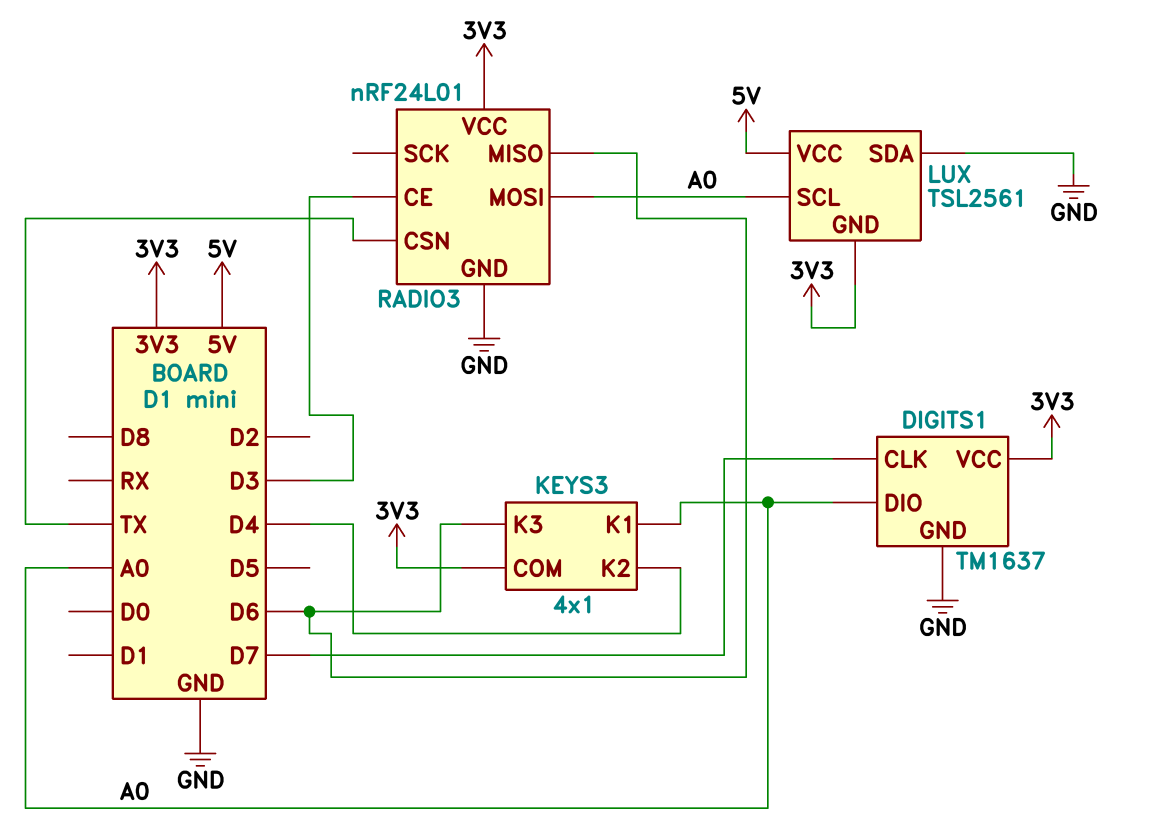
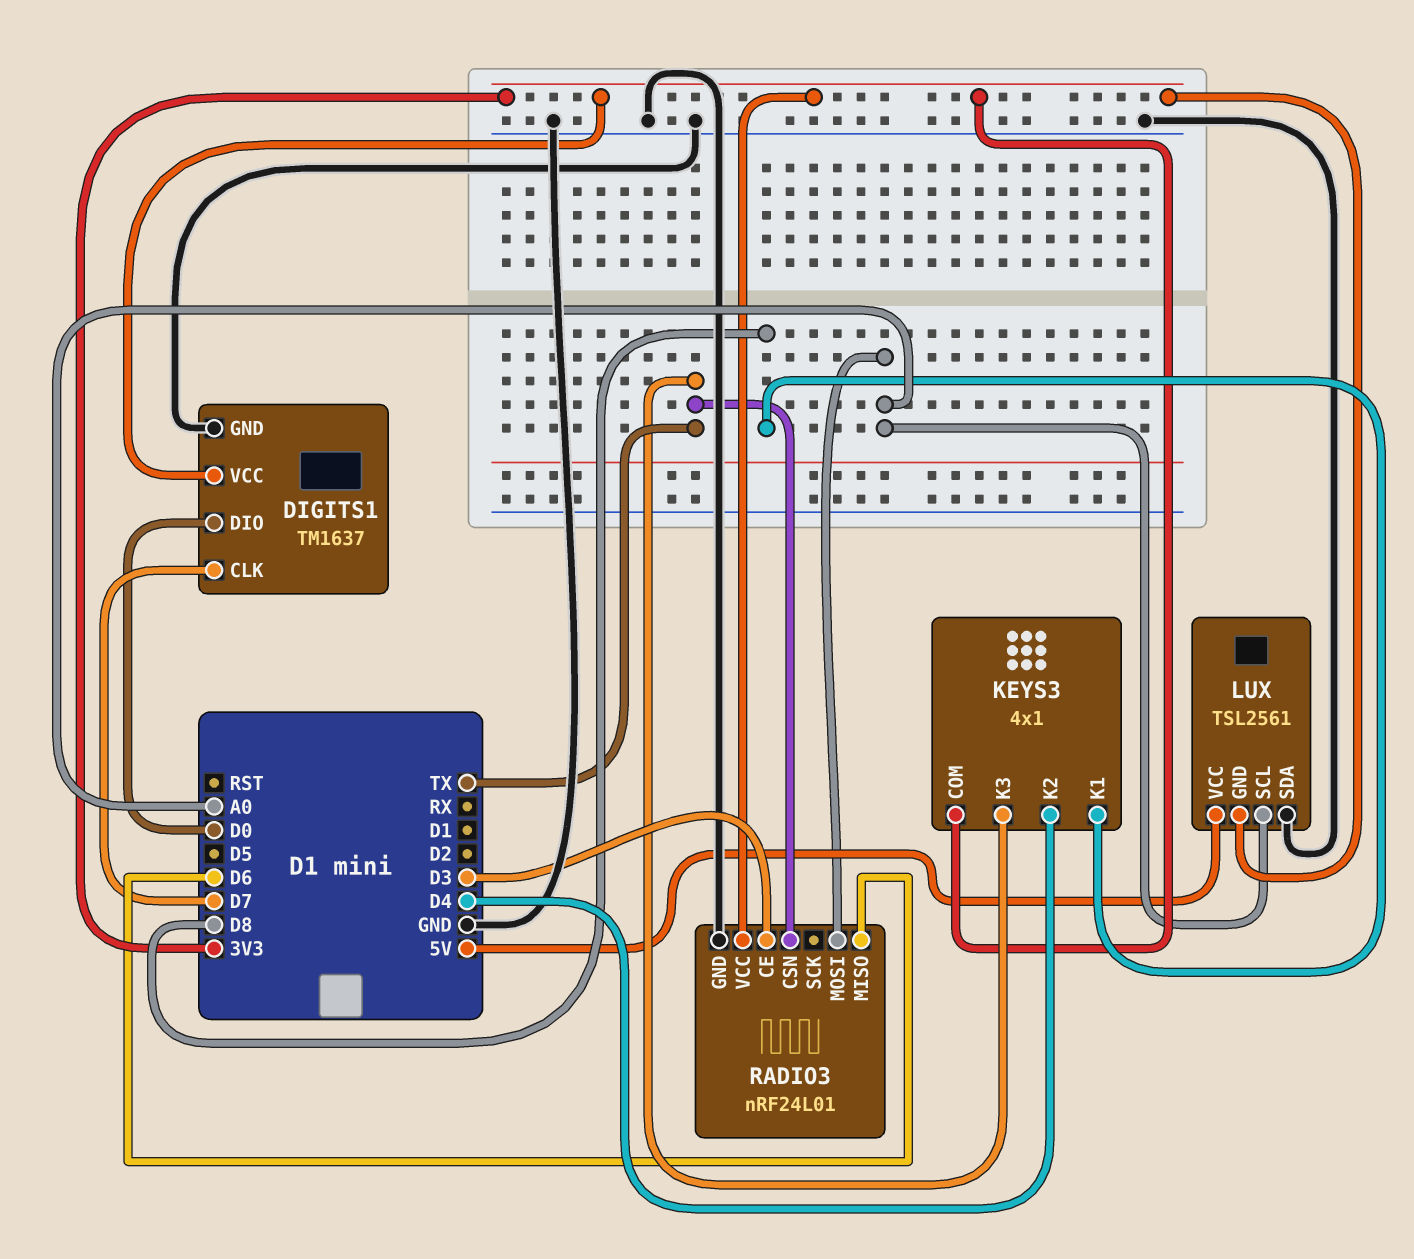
DIGITS1 pin DIO: A0 -> D0
KEYS3 pin K1: A0 -> D8
KEYS3 pin K3: D6 -> TX

